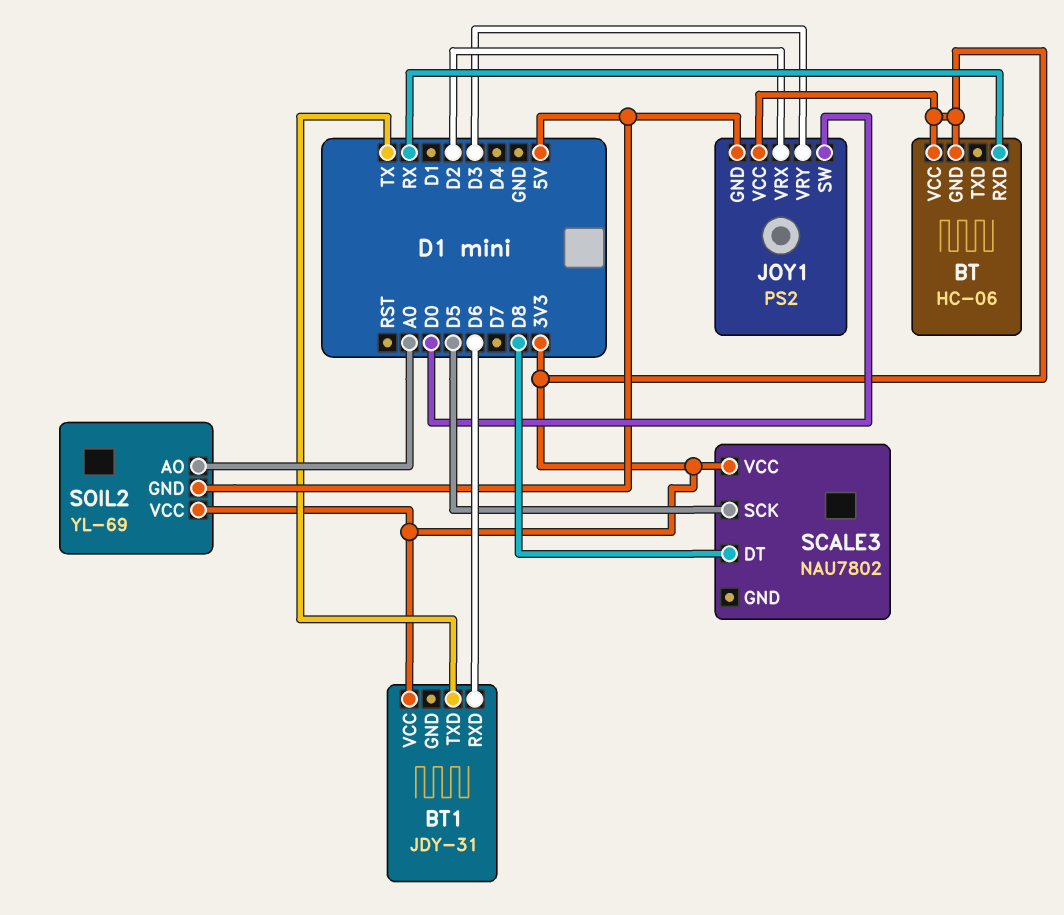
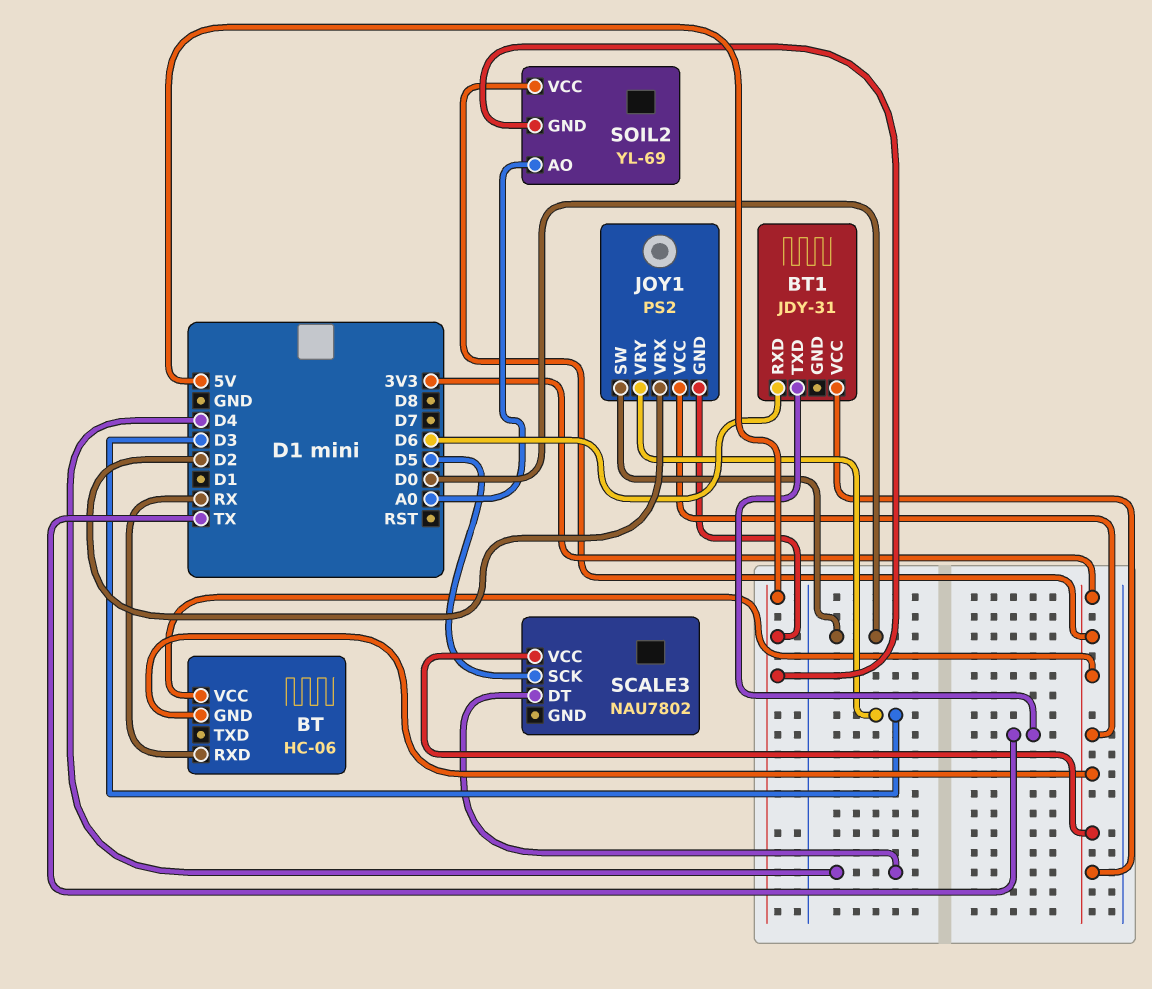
SCALE3 pin DT: D8 -> D4

